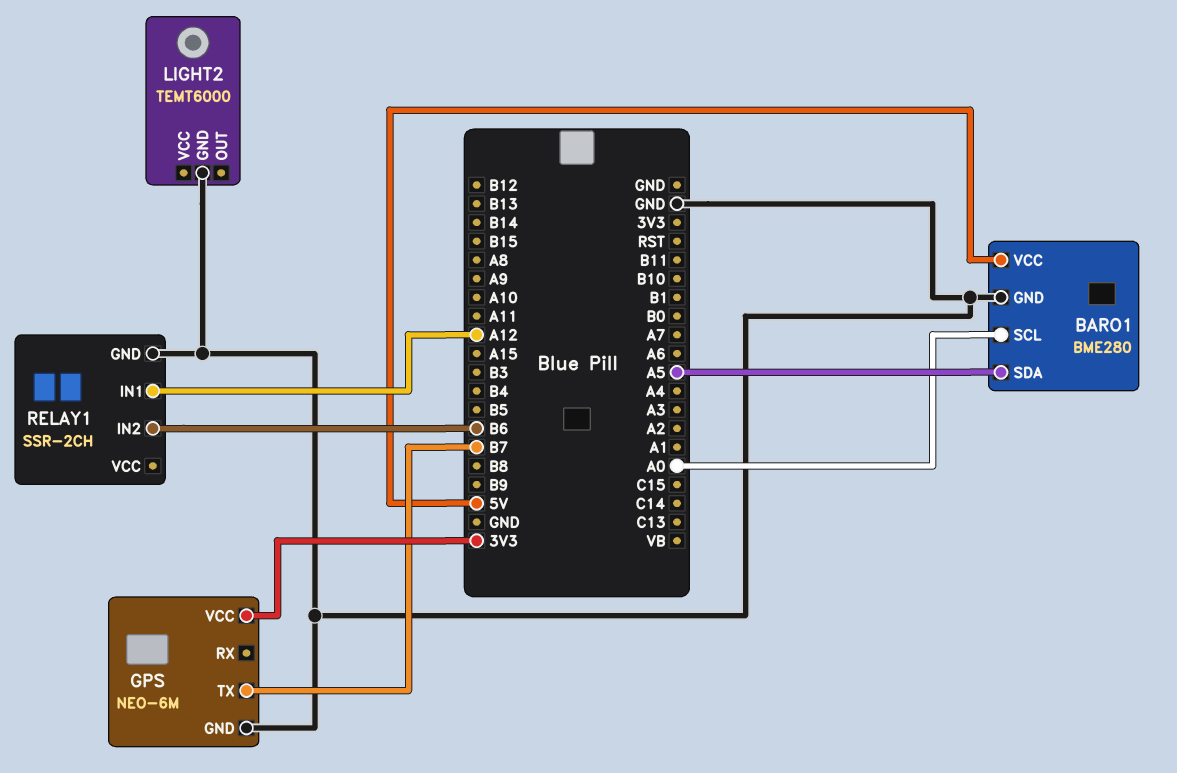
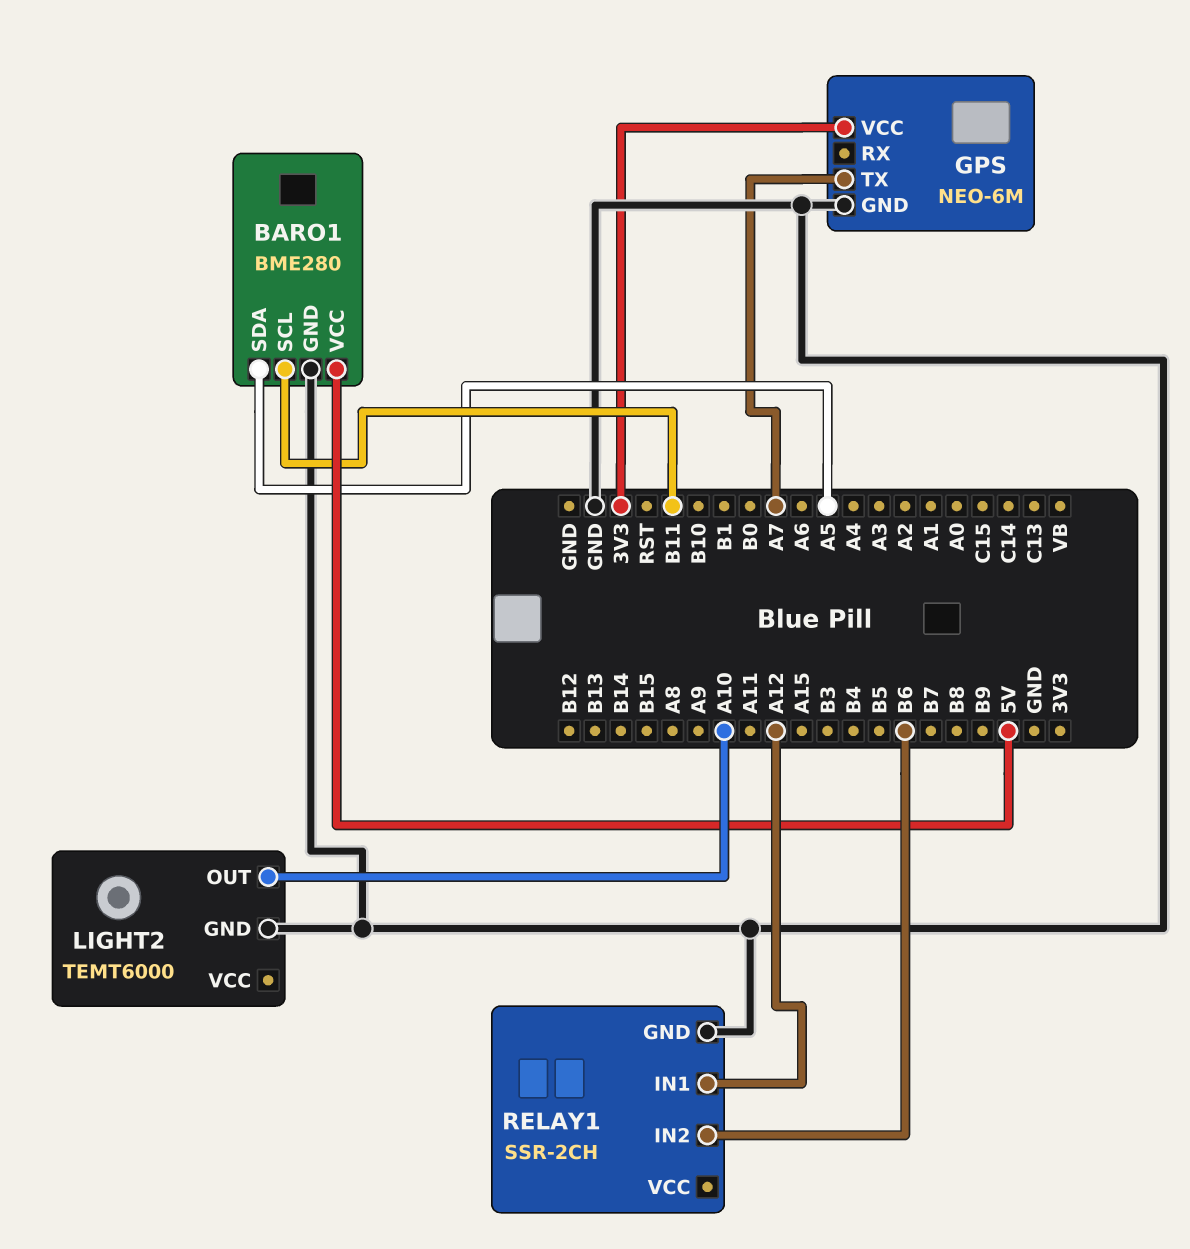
BARO1 pin SCL: A0 -> B11
GPS pin TX: B7 -> A7
LIGHT2 pin OUT: none -> A10

